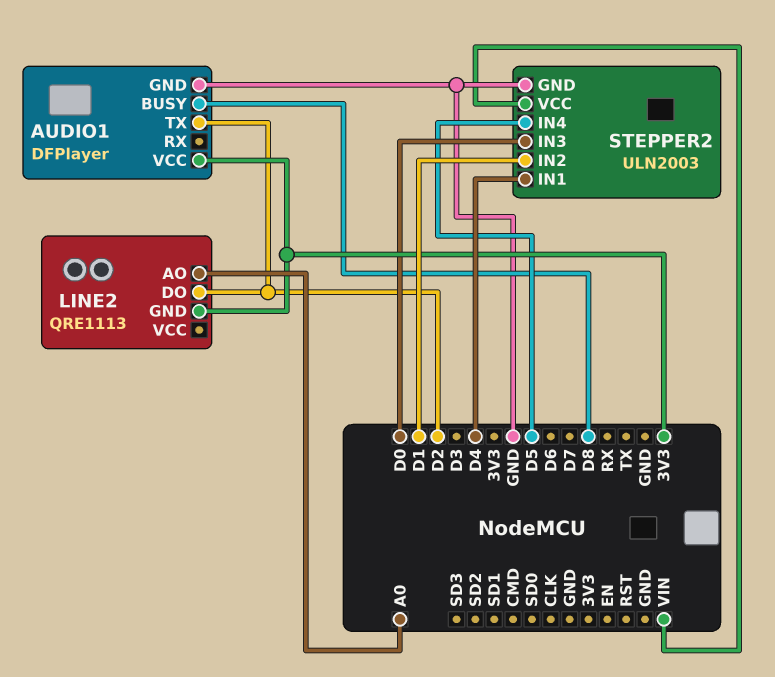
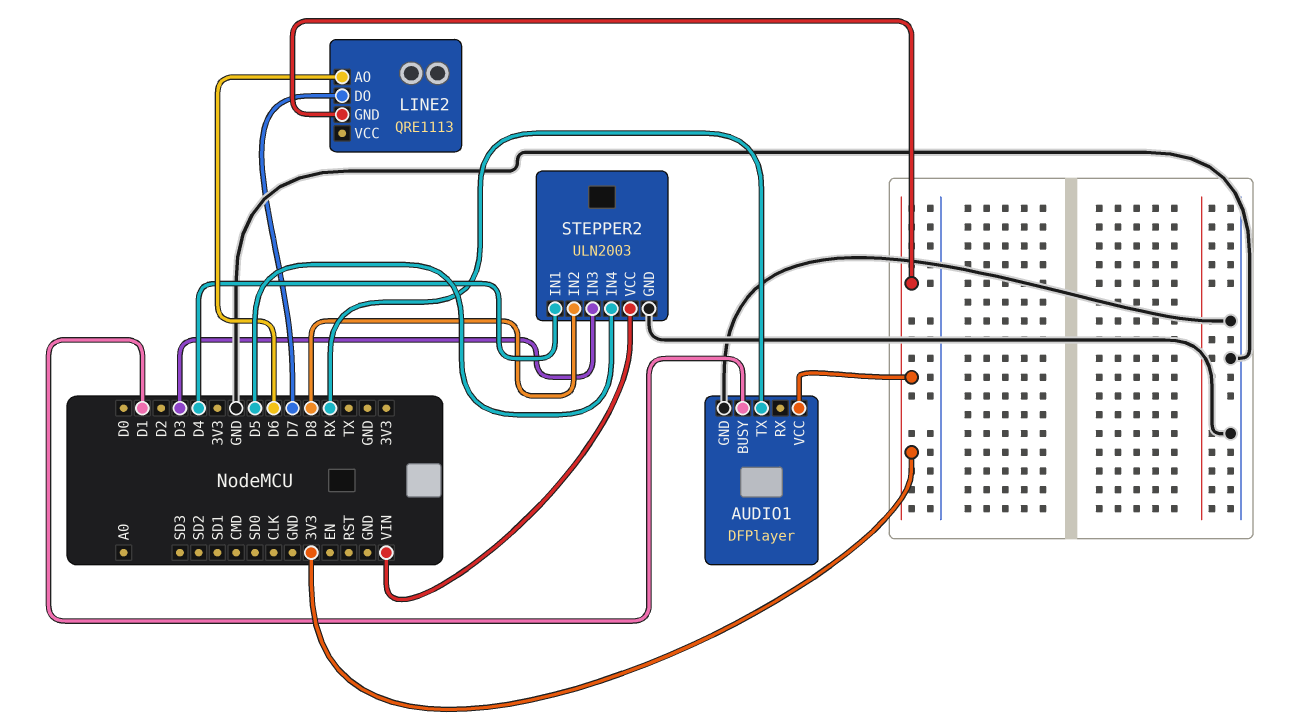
AUDIO1 pin BUSY: D8 -> D1
AUDIO1 pin TX: D2 -> RX
LINE2 pin AO: A0 -> D6
LINE2 pin DO: D2 -> D7
STEPPER2 pin IN2: D1 -> D8
STEPPER2 pin IN3: D0 -> D3

